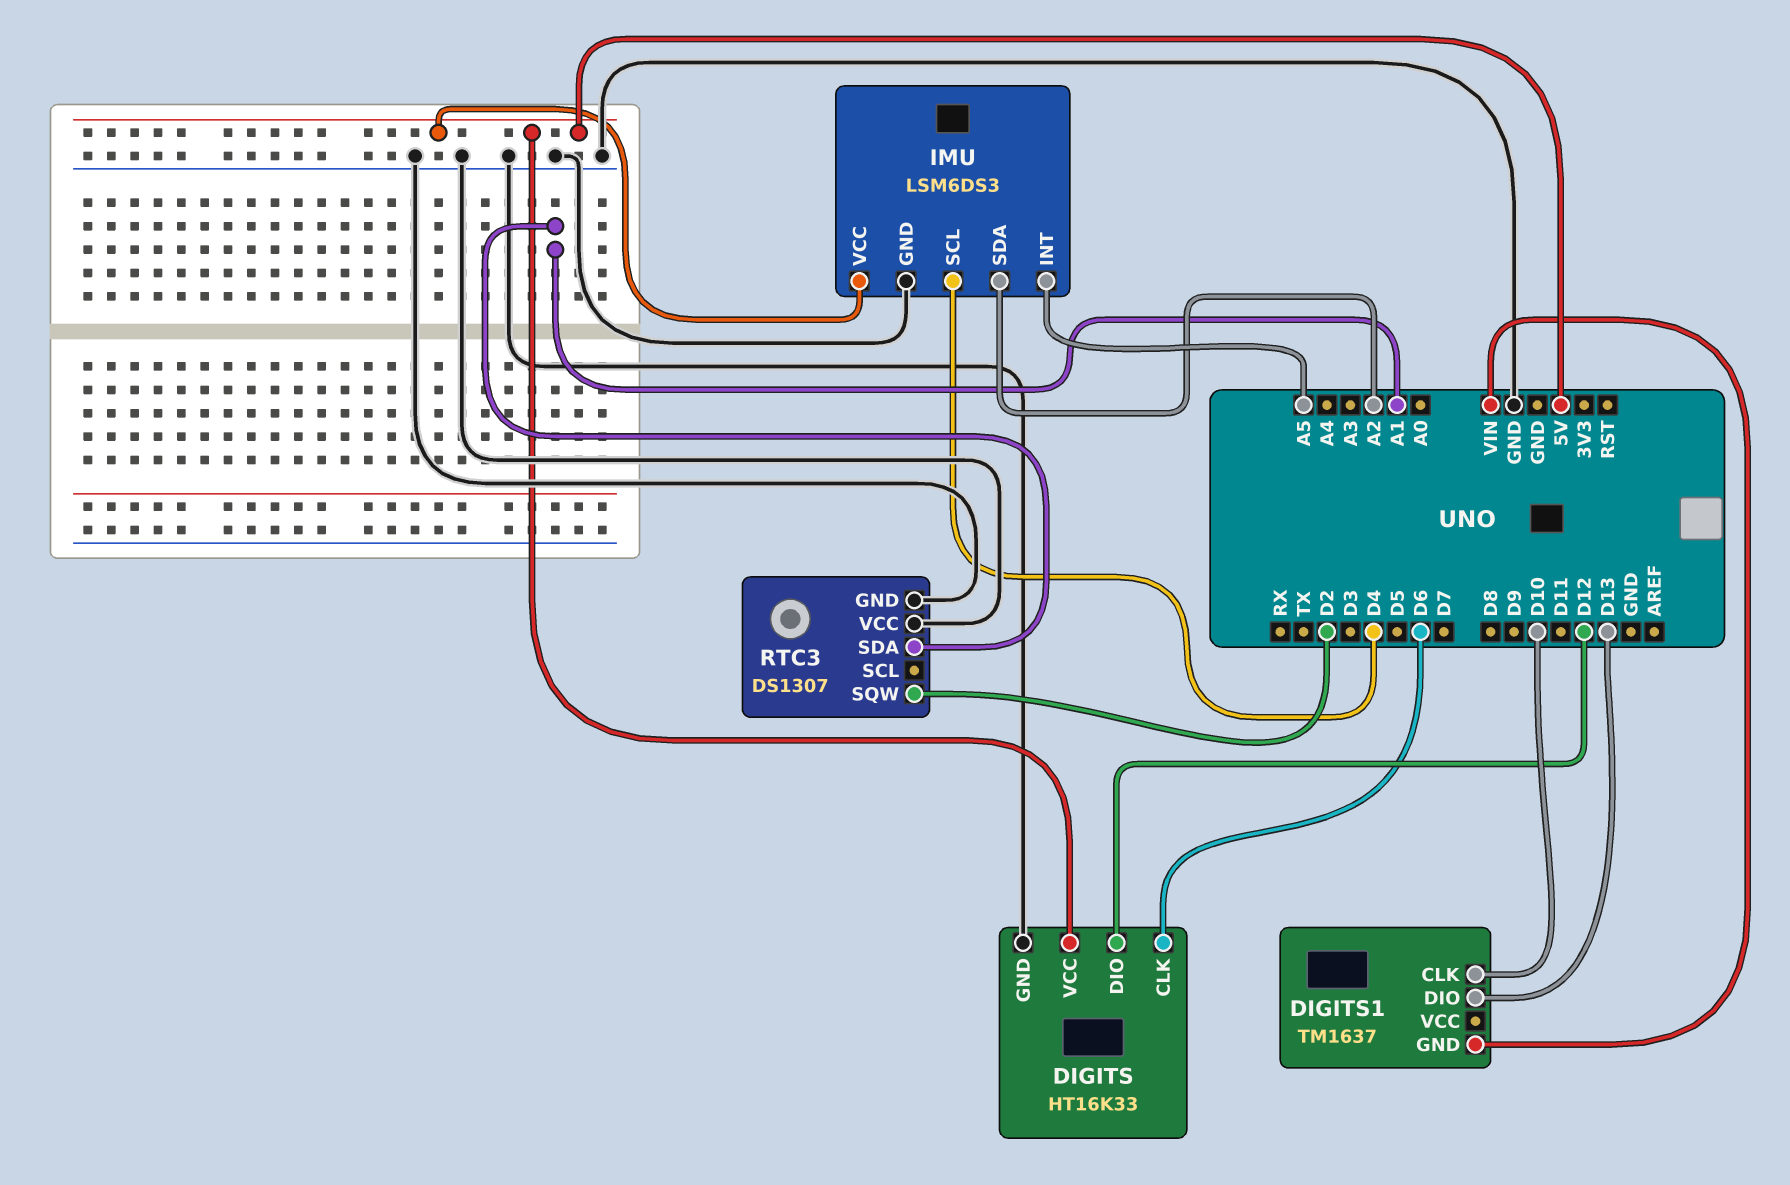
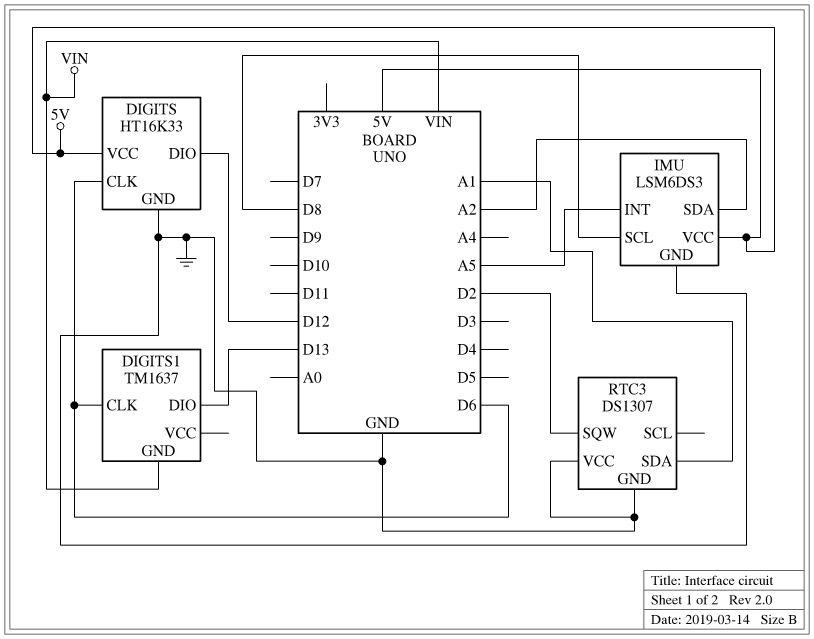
DIGITS1 pin CLK: D10 -> D6
IMU pin SCL: D4 -> D8

